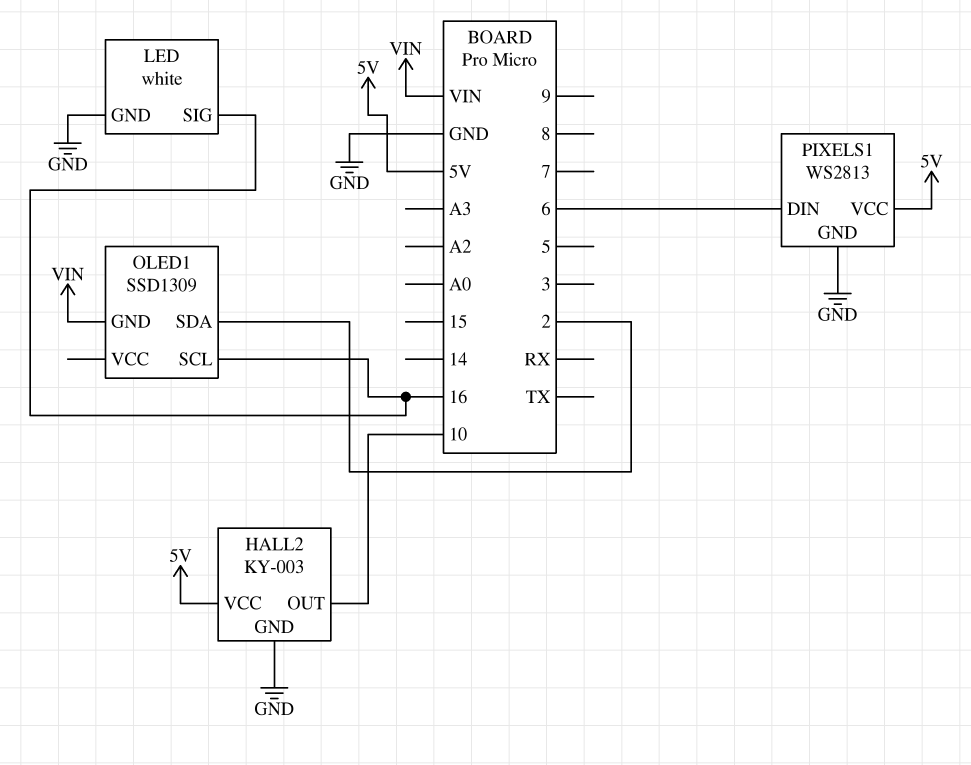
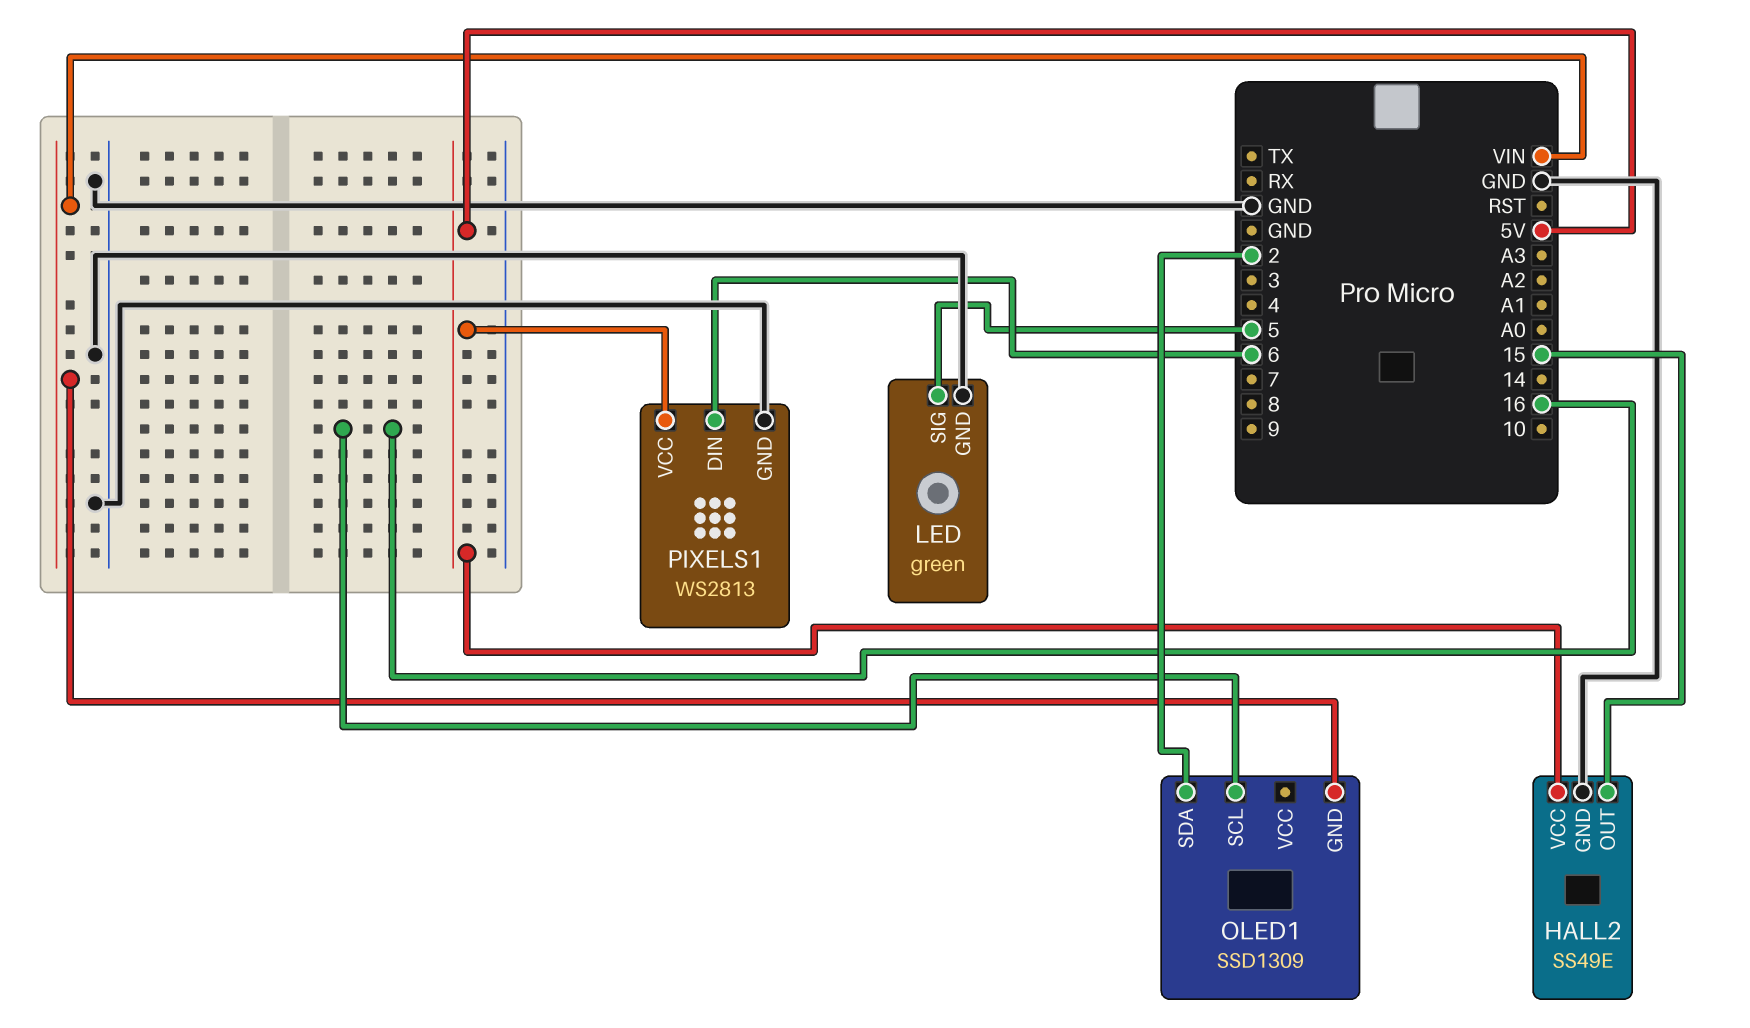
HALL2: KY-003 -> SS49E
HALL2 pin OUT: 10 -> 15
LED: white -> green
LED pin SIG: 16 -> 5

